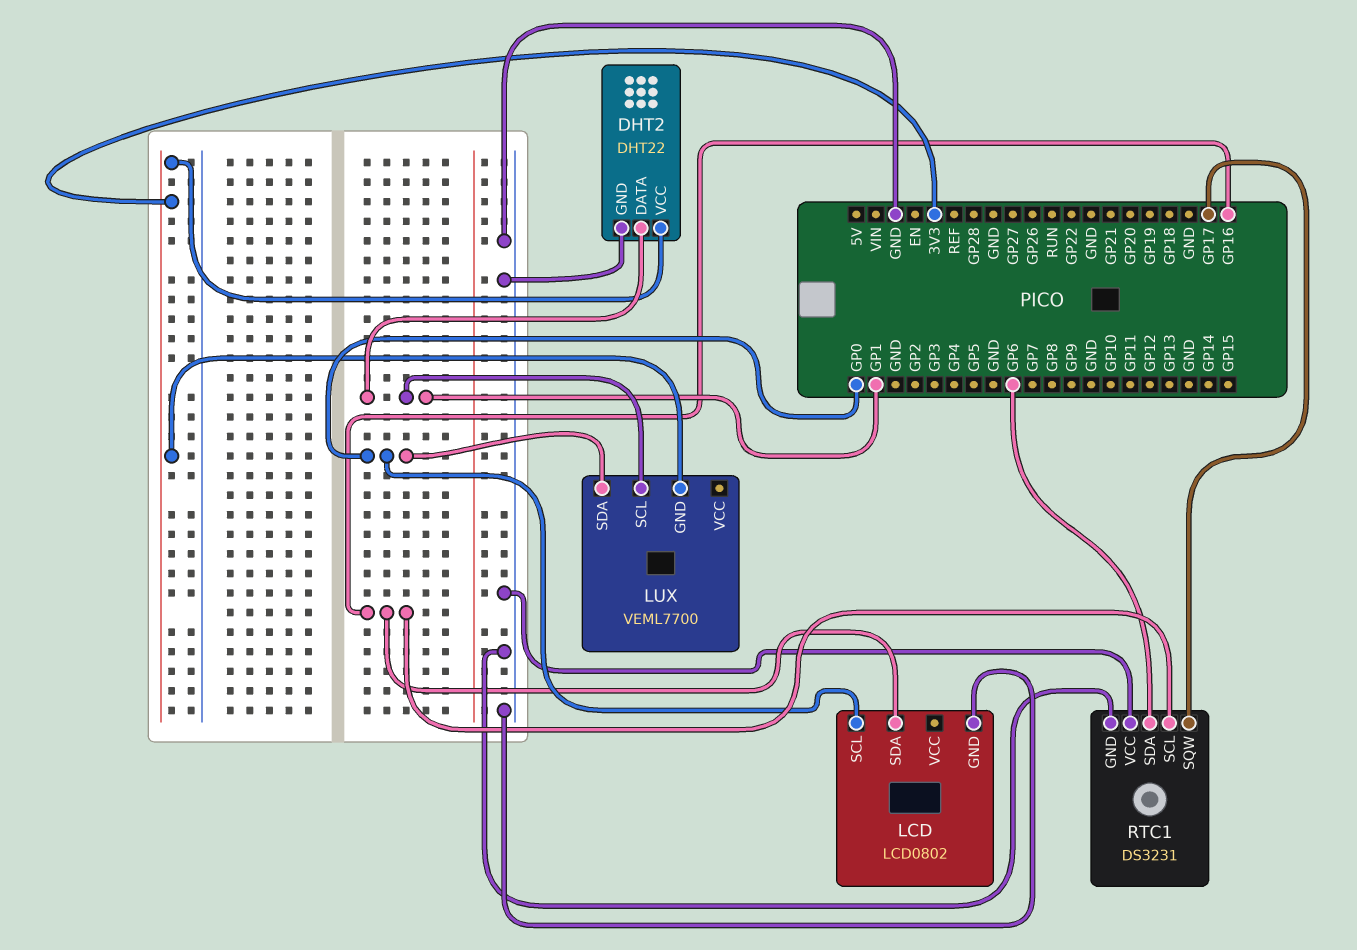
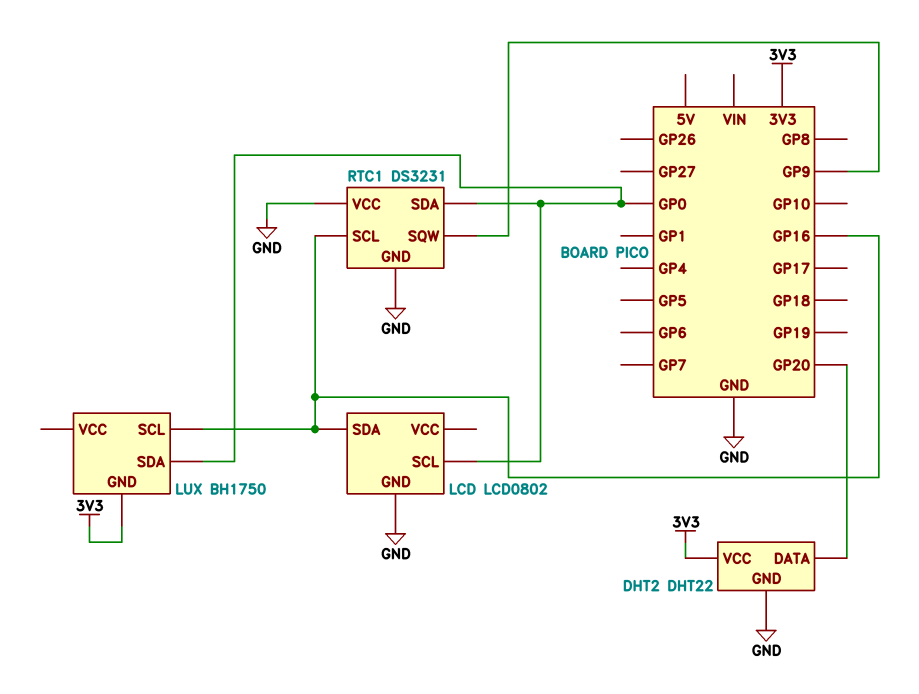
DHT2 pin DATA: GP1 -> GP20
LUX: VEML7700 -> BH1750
LUX pin SCL: GP1 -> GP16
RTC1 pin SDA: GP6 -> GP0
RTC1 pin SQW: GP17 -> GP9

